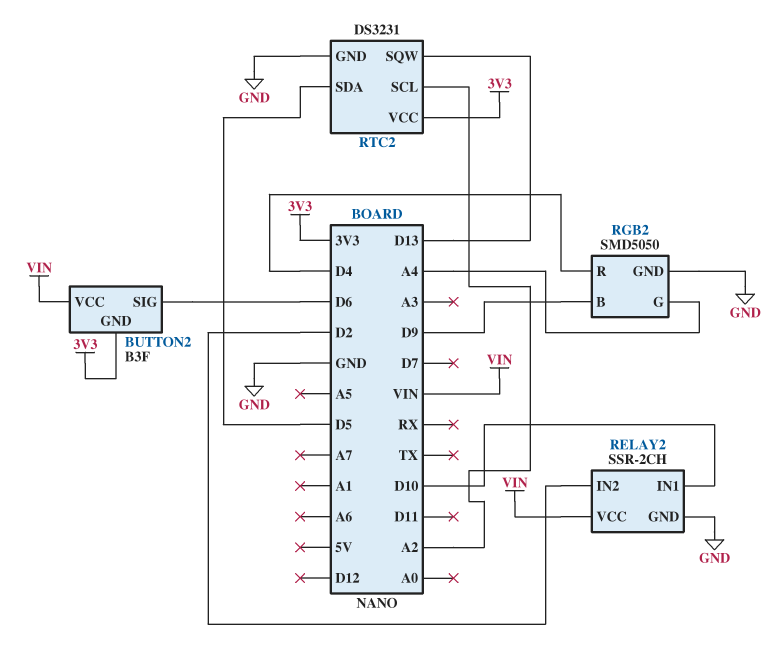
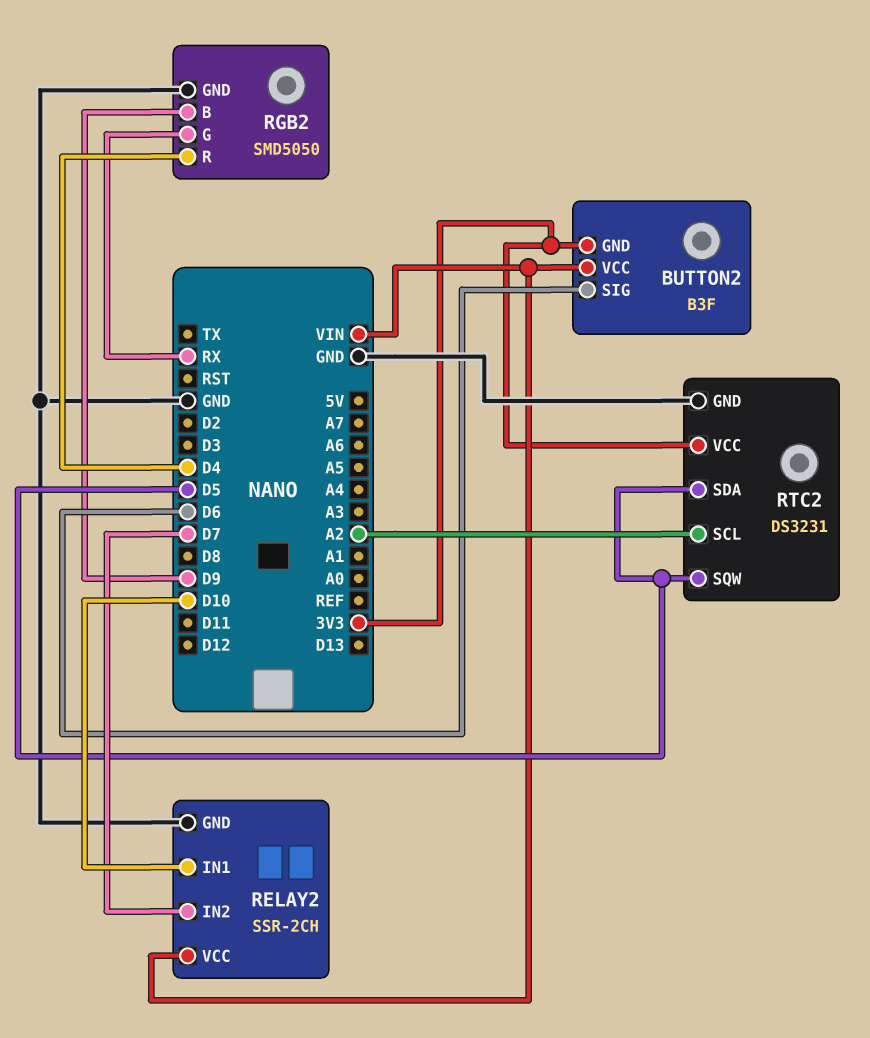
RELAY2 pin IN2: D2 -> D7
RGB2 pin G: A4 -> RX
RTC2 pin SQW: D13 -> D5

